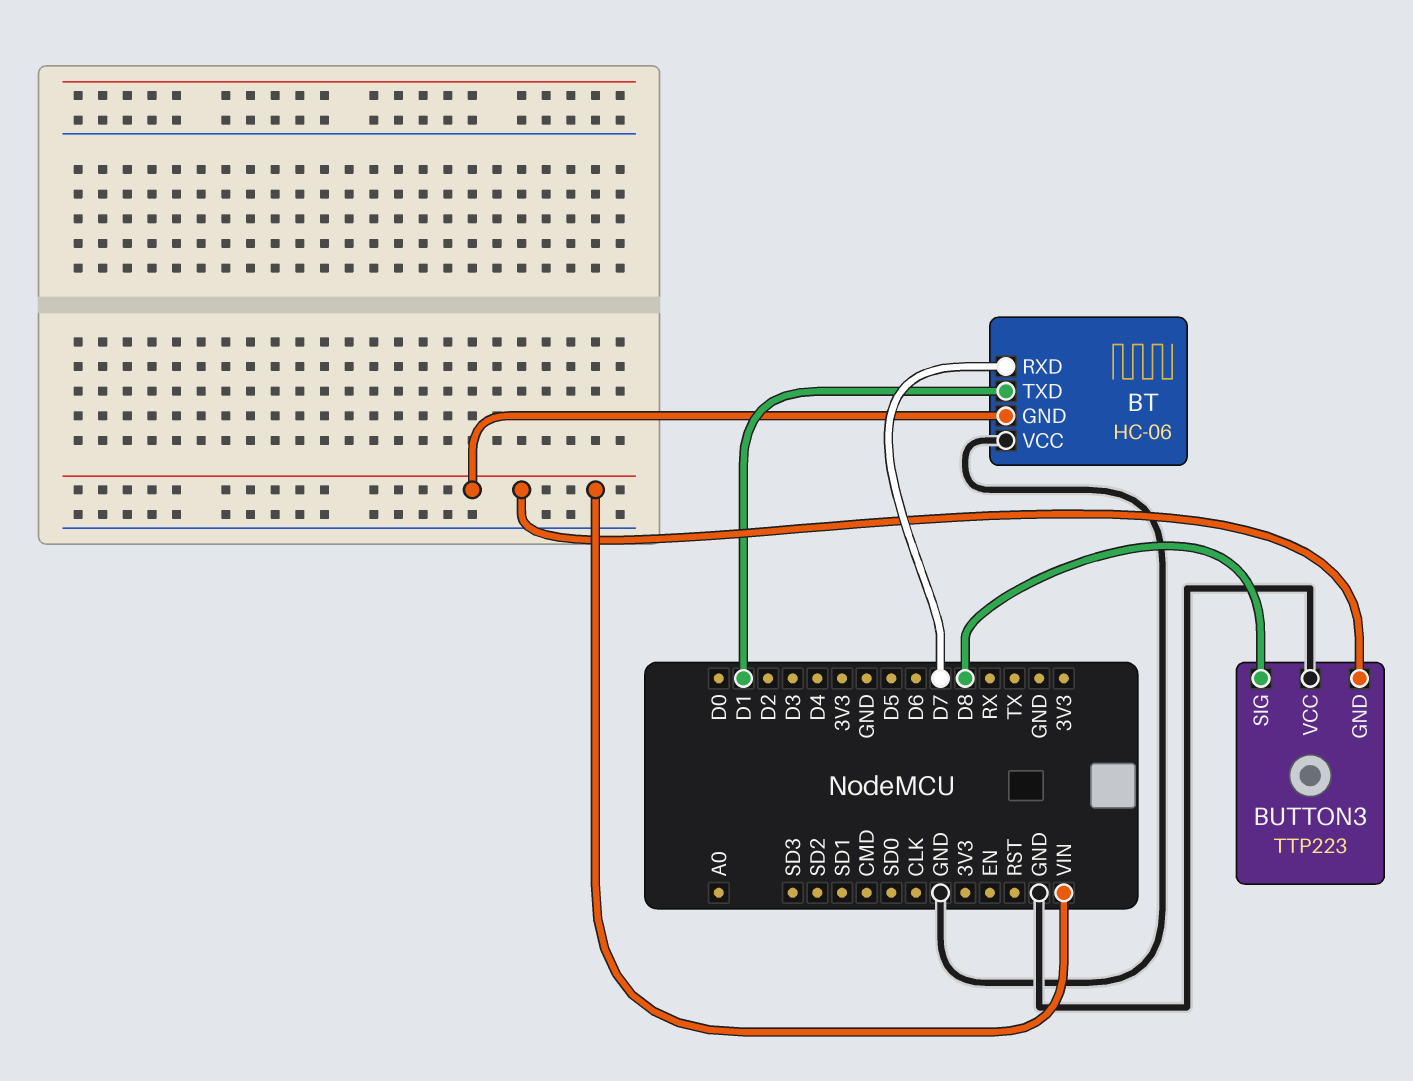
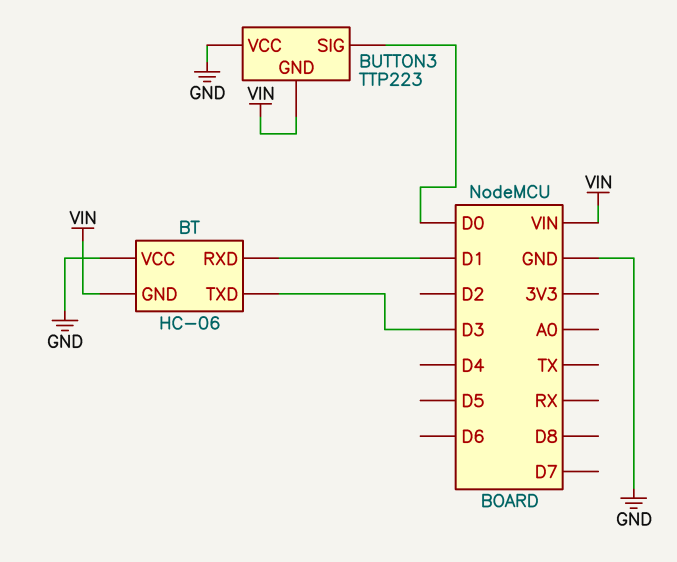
BT pin RXD: D7 -> D1
BT pin TXD: D1 -> D3
BUTTON3 pin SIG: D8 -> D0

